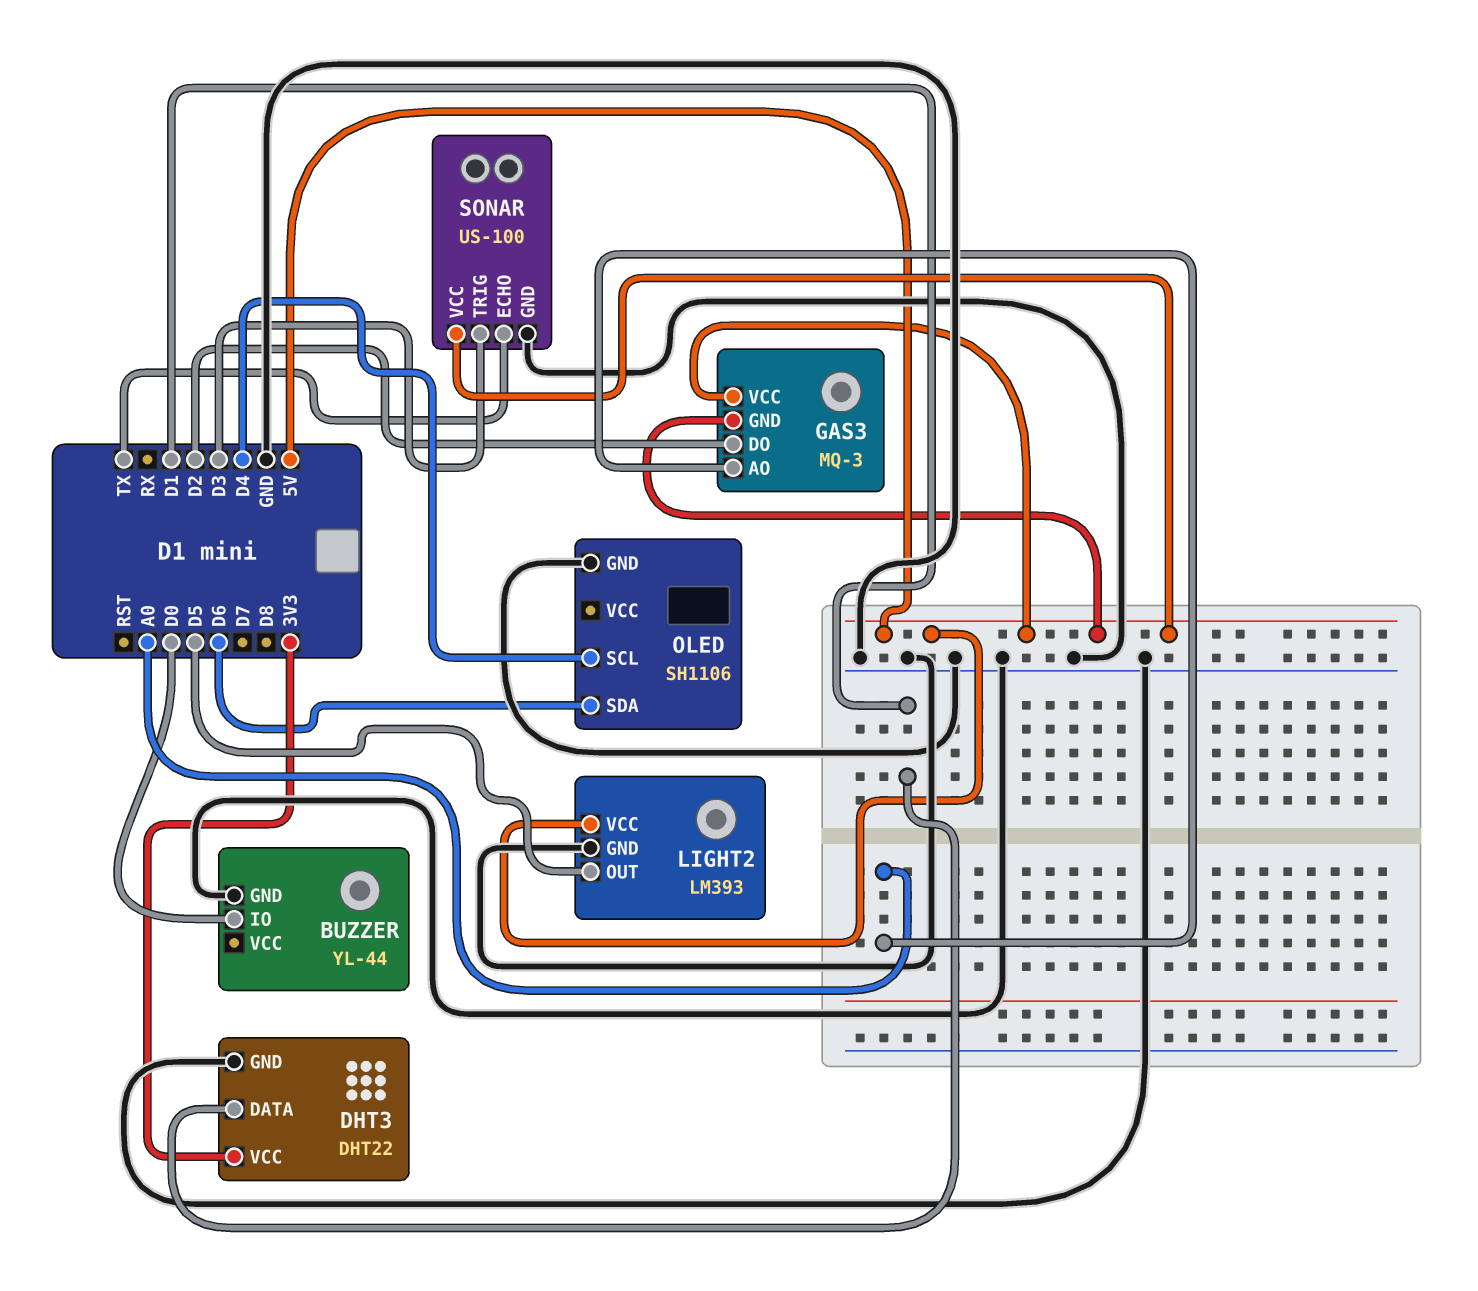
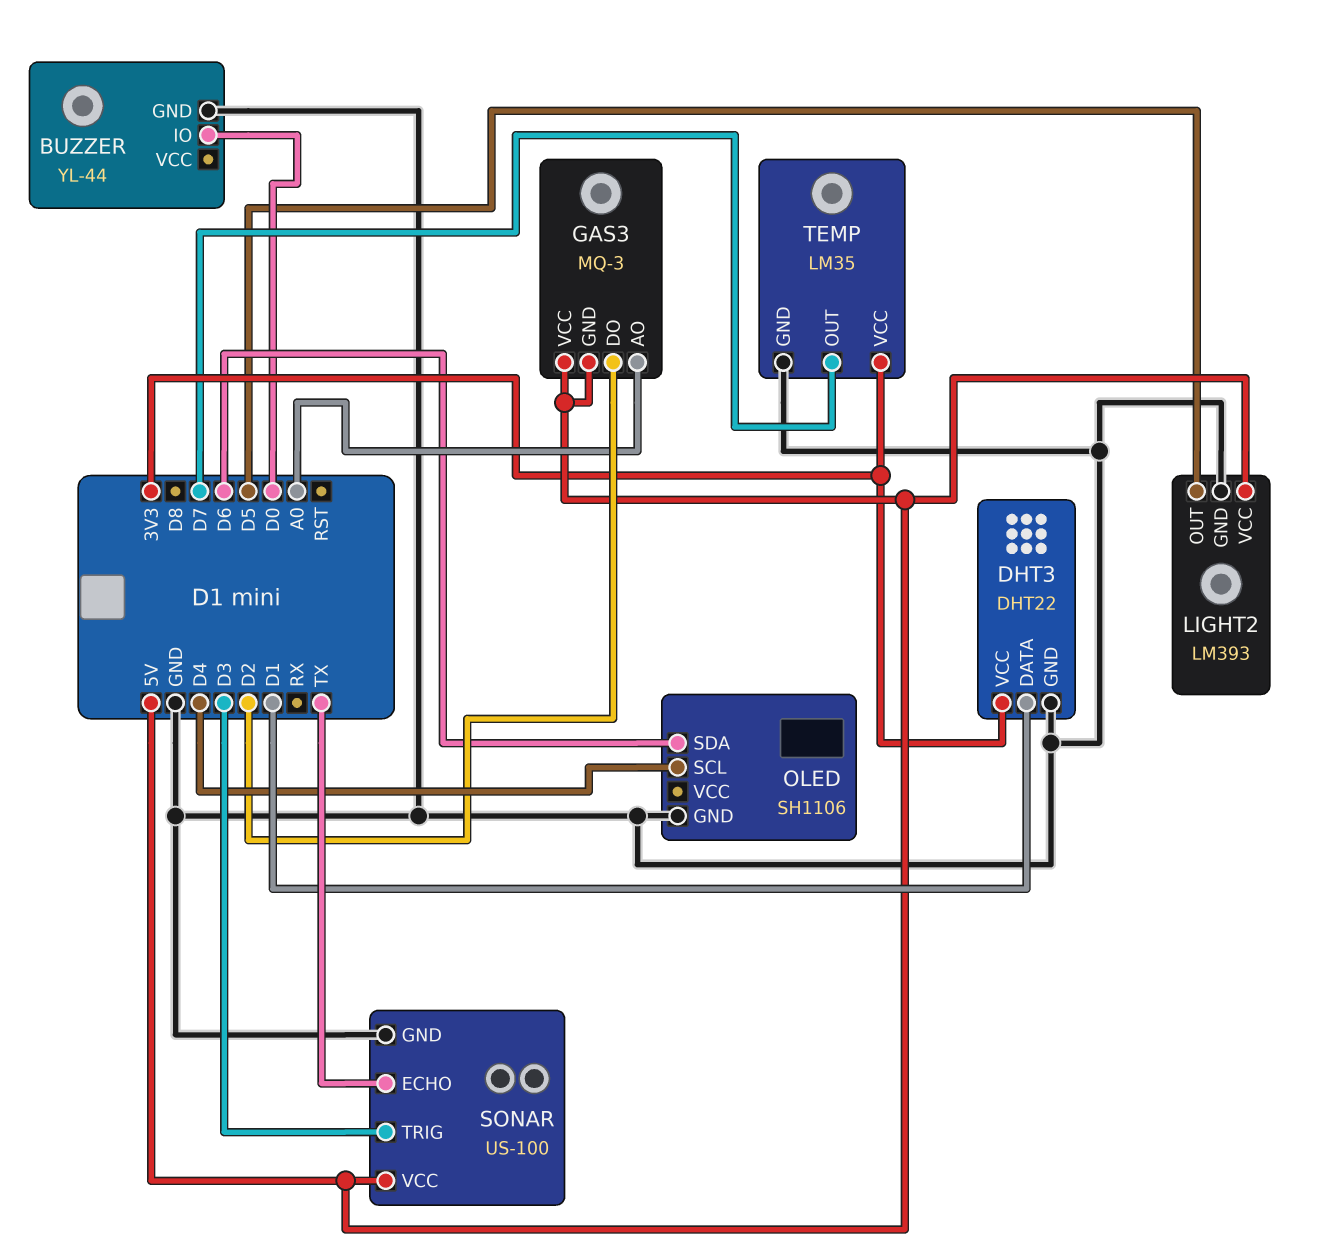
TEMP: none -> LM35
TEMP pin GND: none -> GND
TEMP pin OUT: none -> D7
TEMP pin VCC: none -> 3V3

